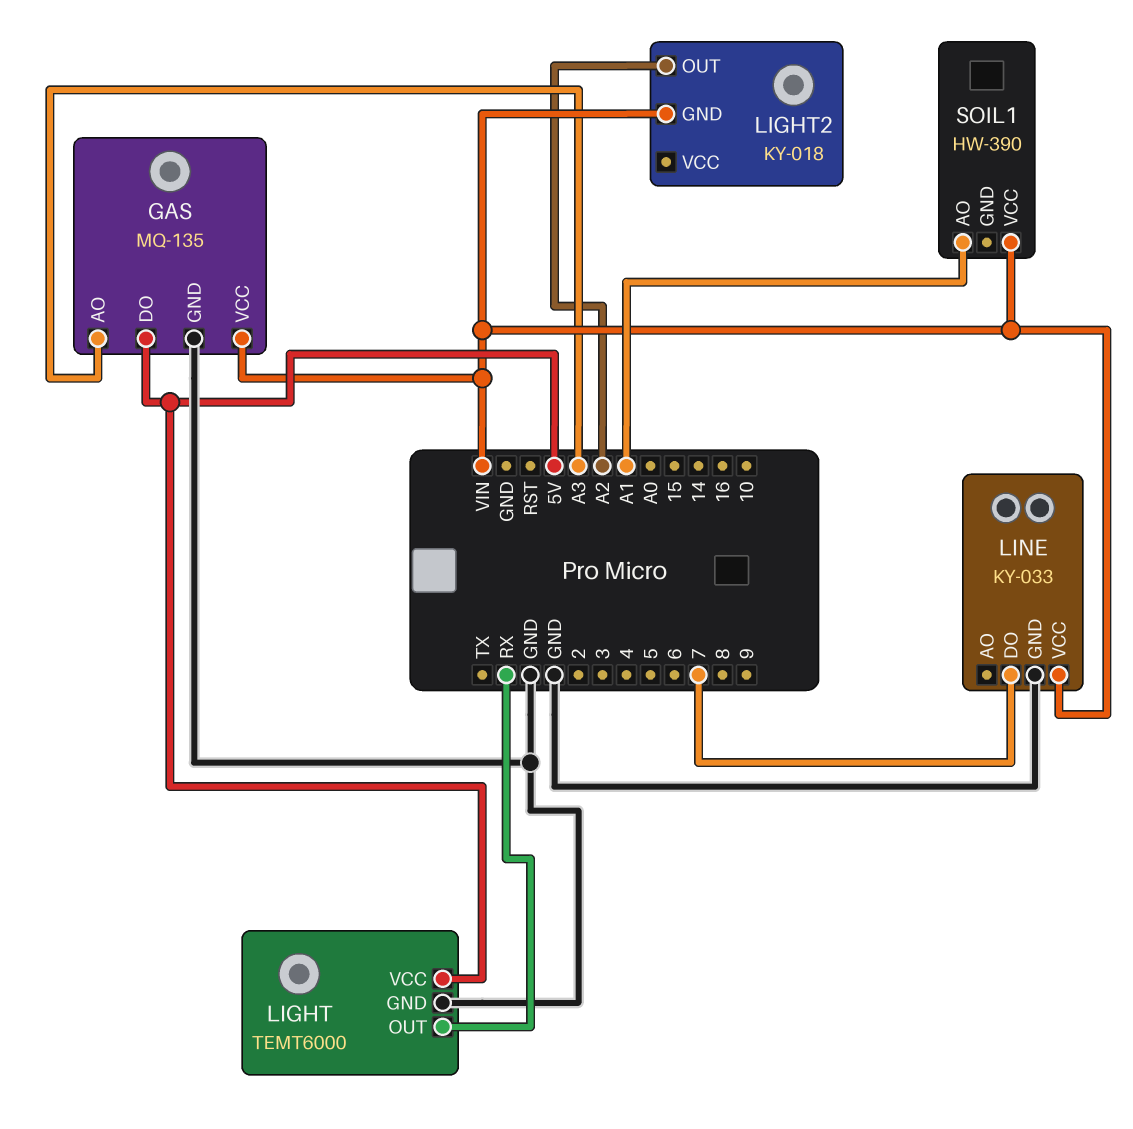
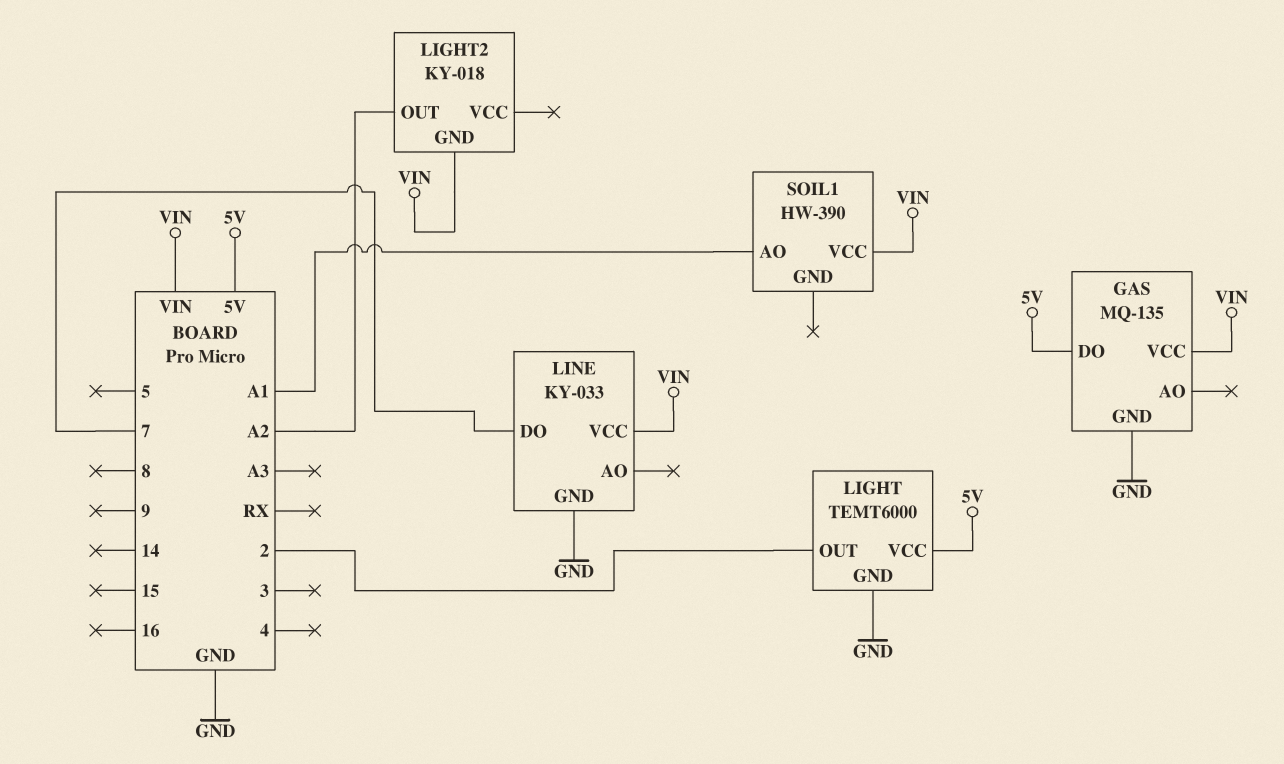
GAS pin AO: A3 -> none
LIGHT pin OUT: RX -> 2

